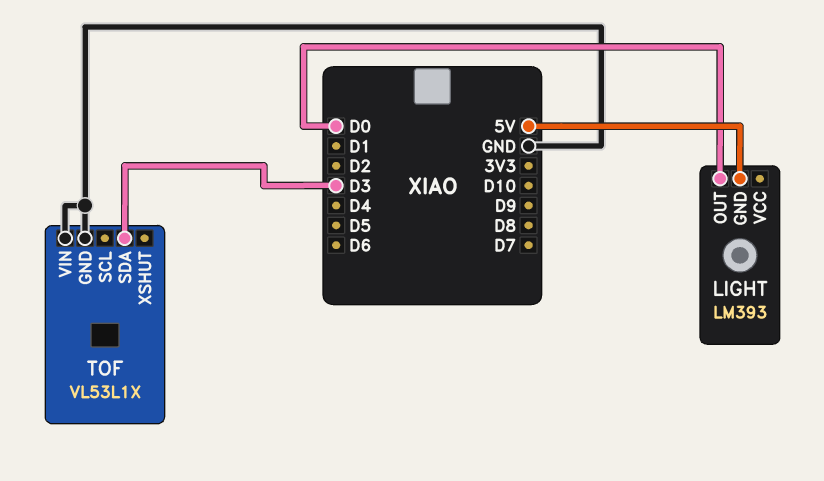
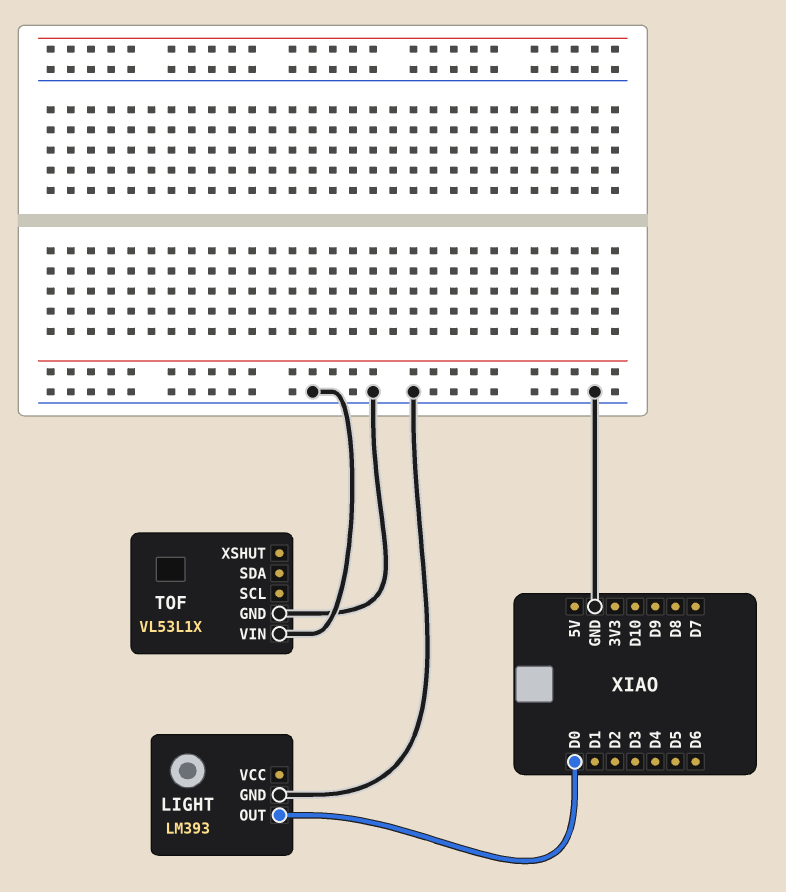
LIGHT pin GND: 5V -> GND
TOF pin SDA: D3 -> none

